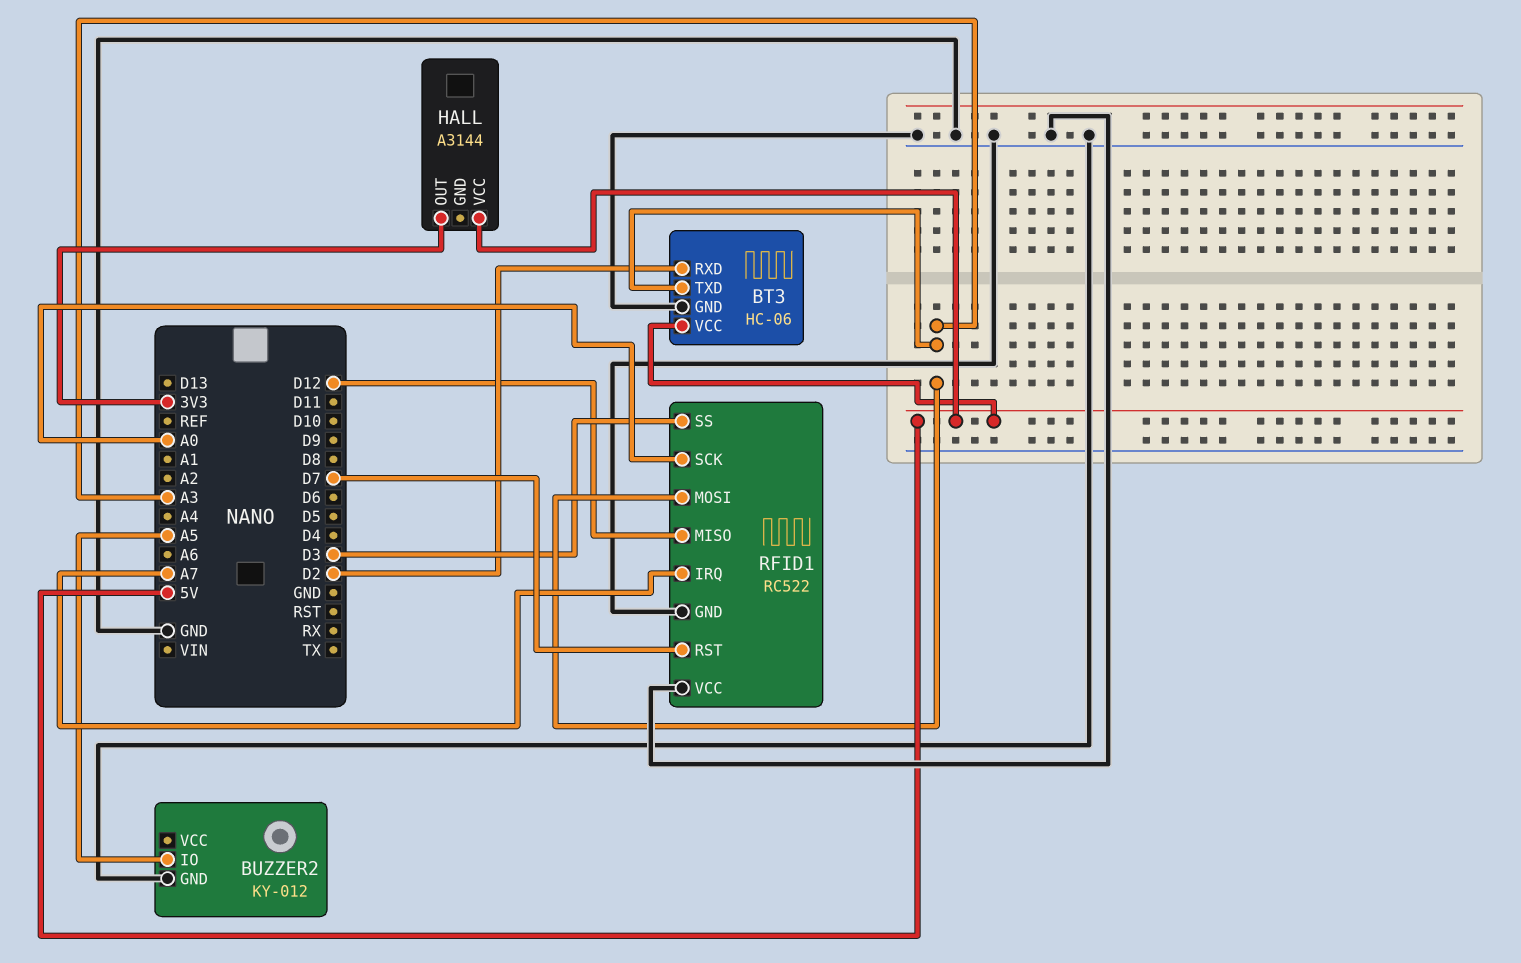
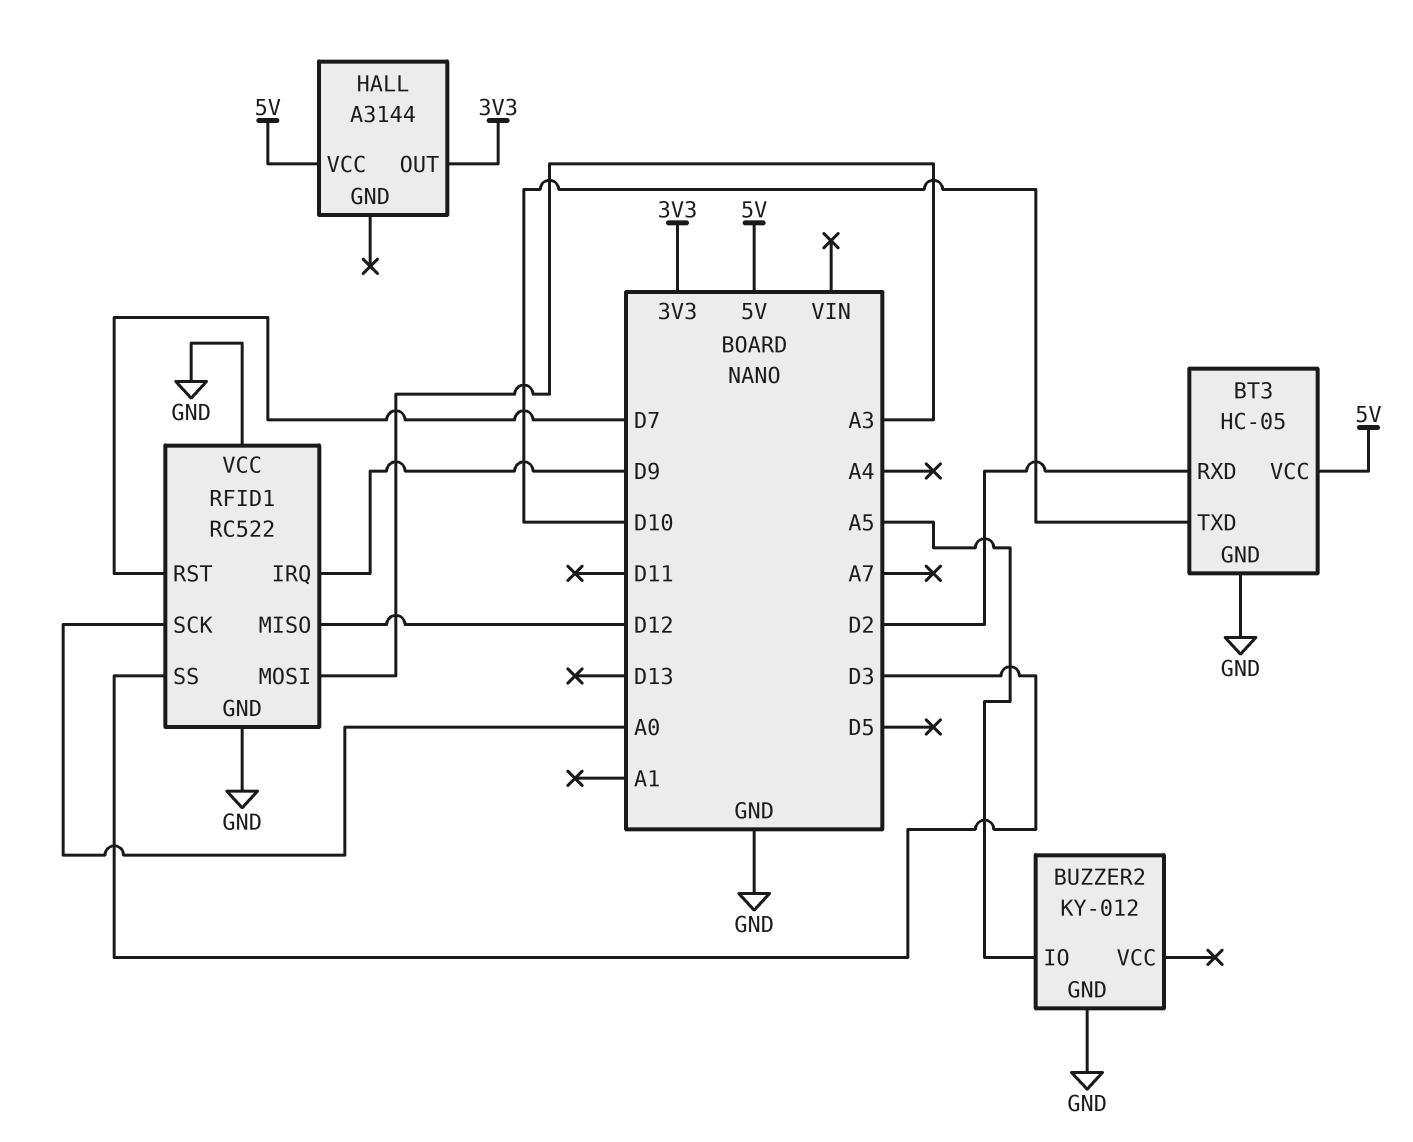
BT3: HC-06 -> HC-05
BT3 pin TXD: A3 -> D10
RFID1 pin IRQ: A7 -> D9

